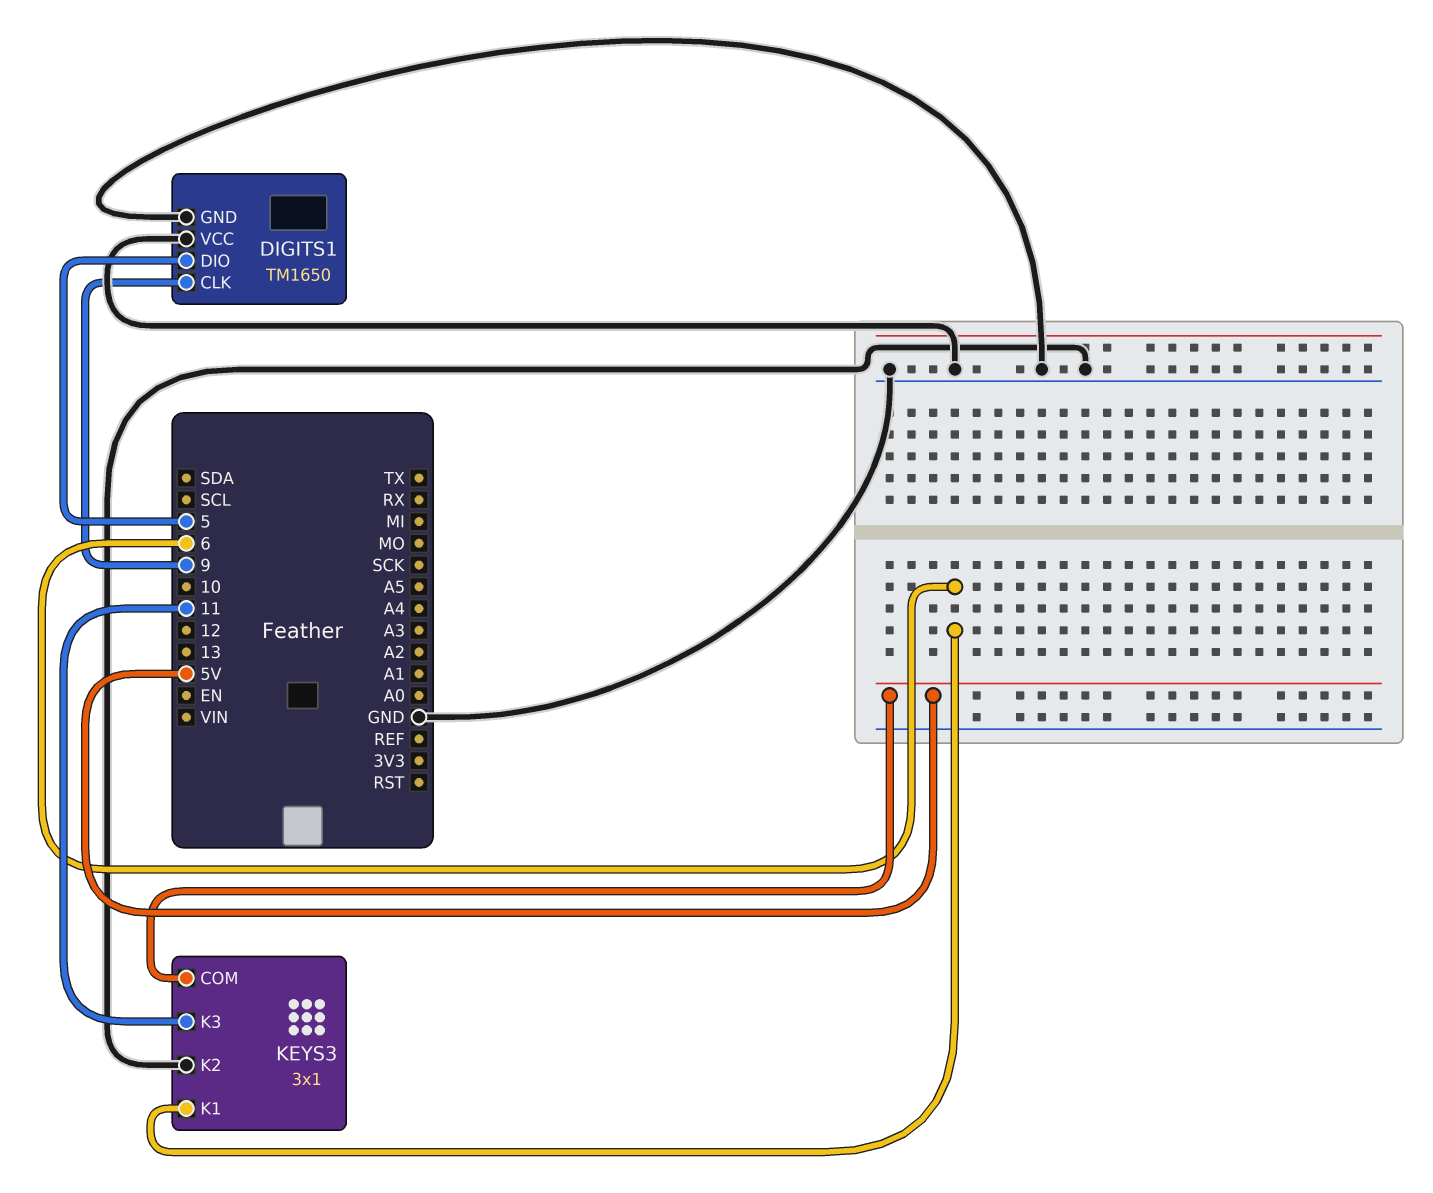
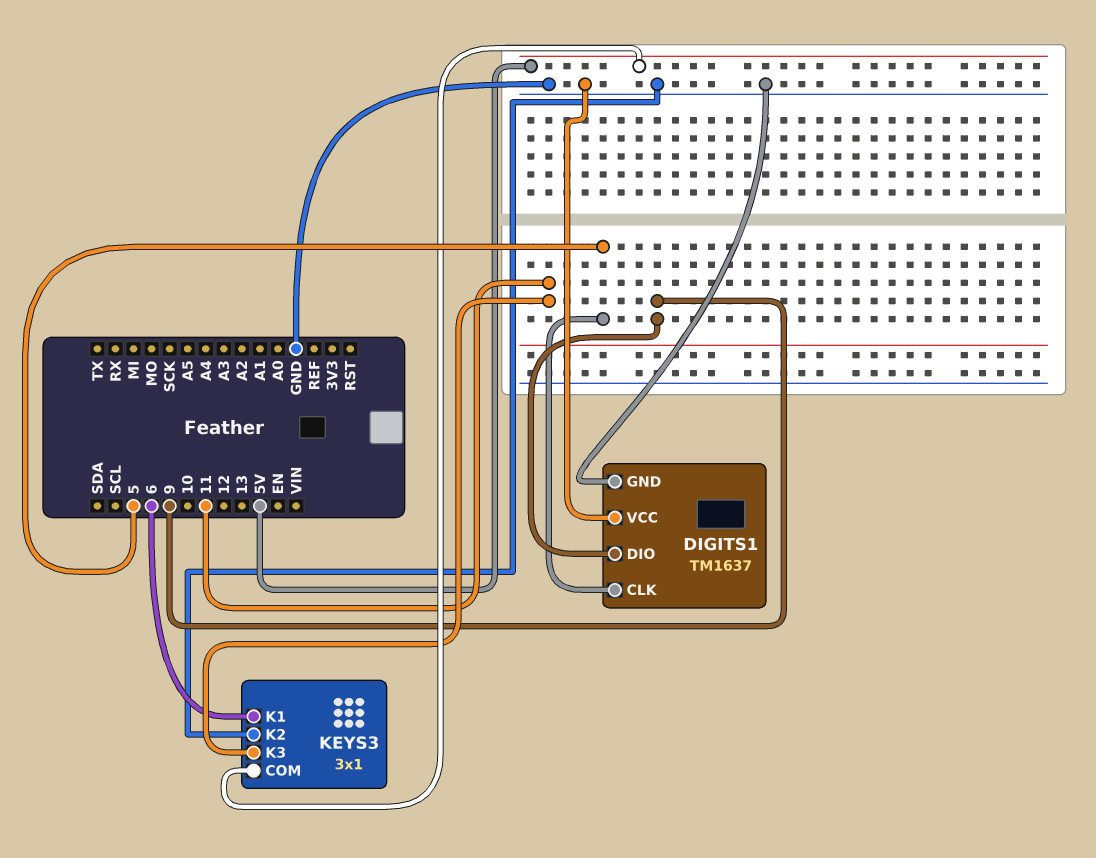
DIGITS1: TM1650 -> TM1637
DIGITS1 pin CLK: 9 -> 5
DIGITS1 pin DIO: 5 -> 9

